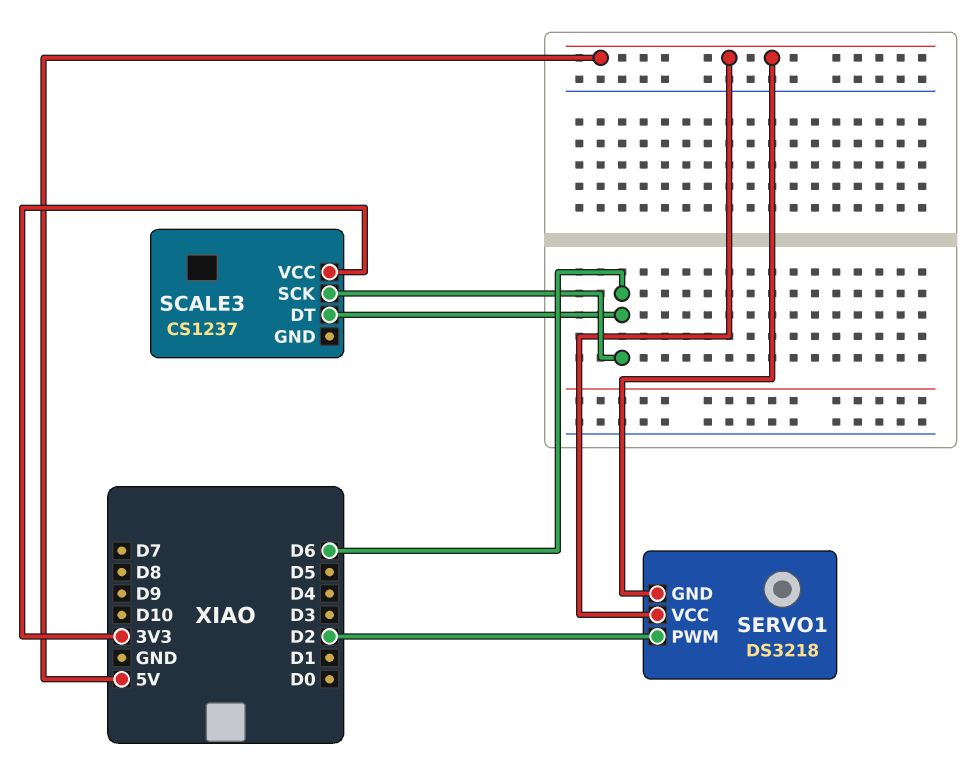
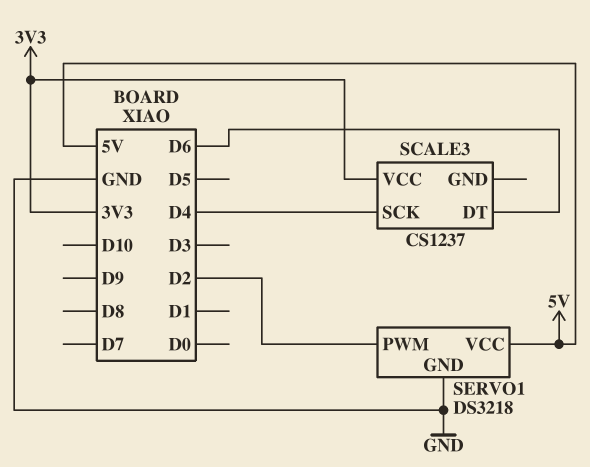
SCALE3 pin SCK: D6 -> D4
SERVO1 pin GND: 5V -> GND

